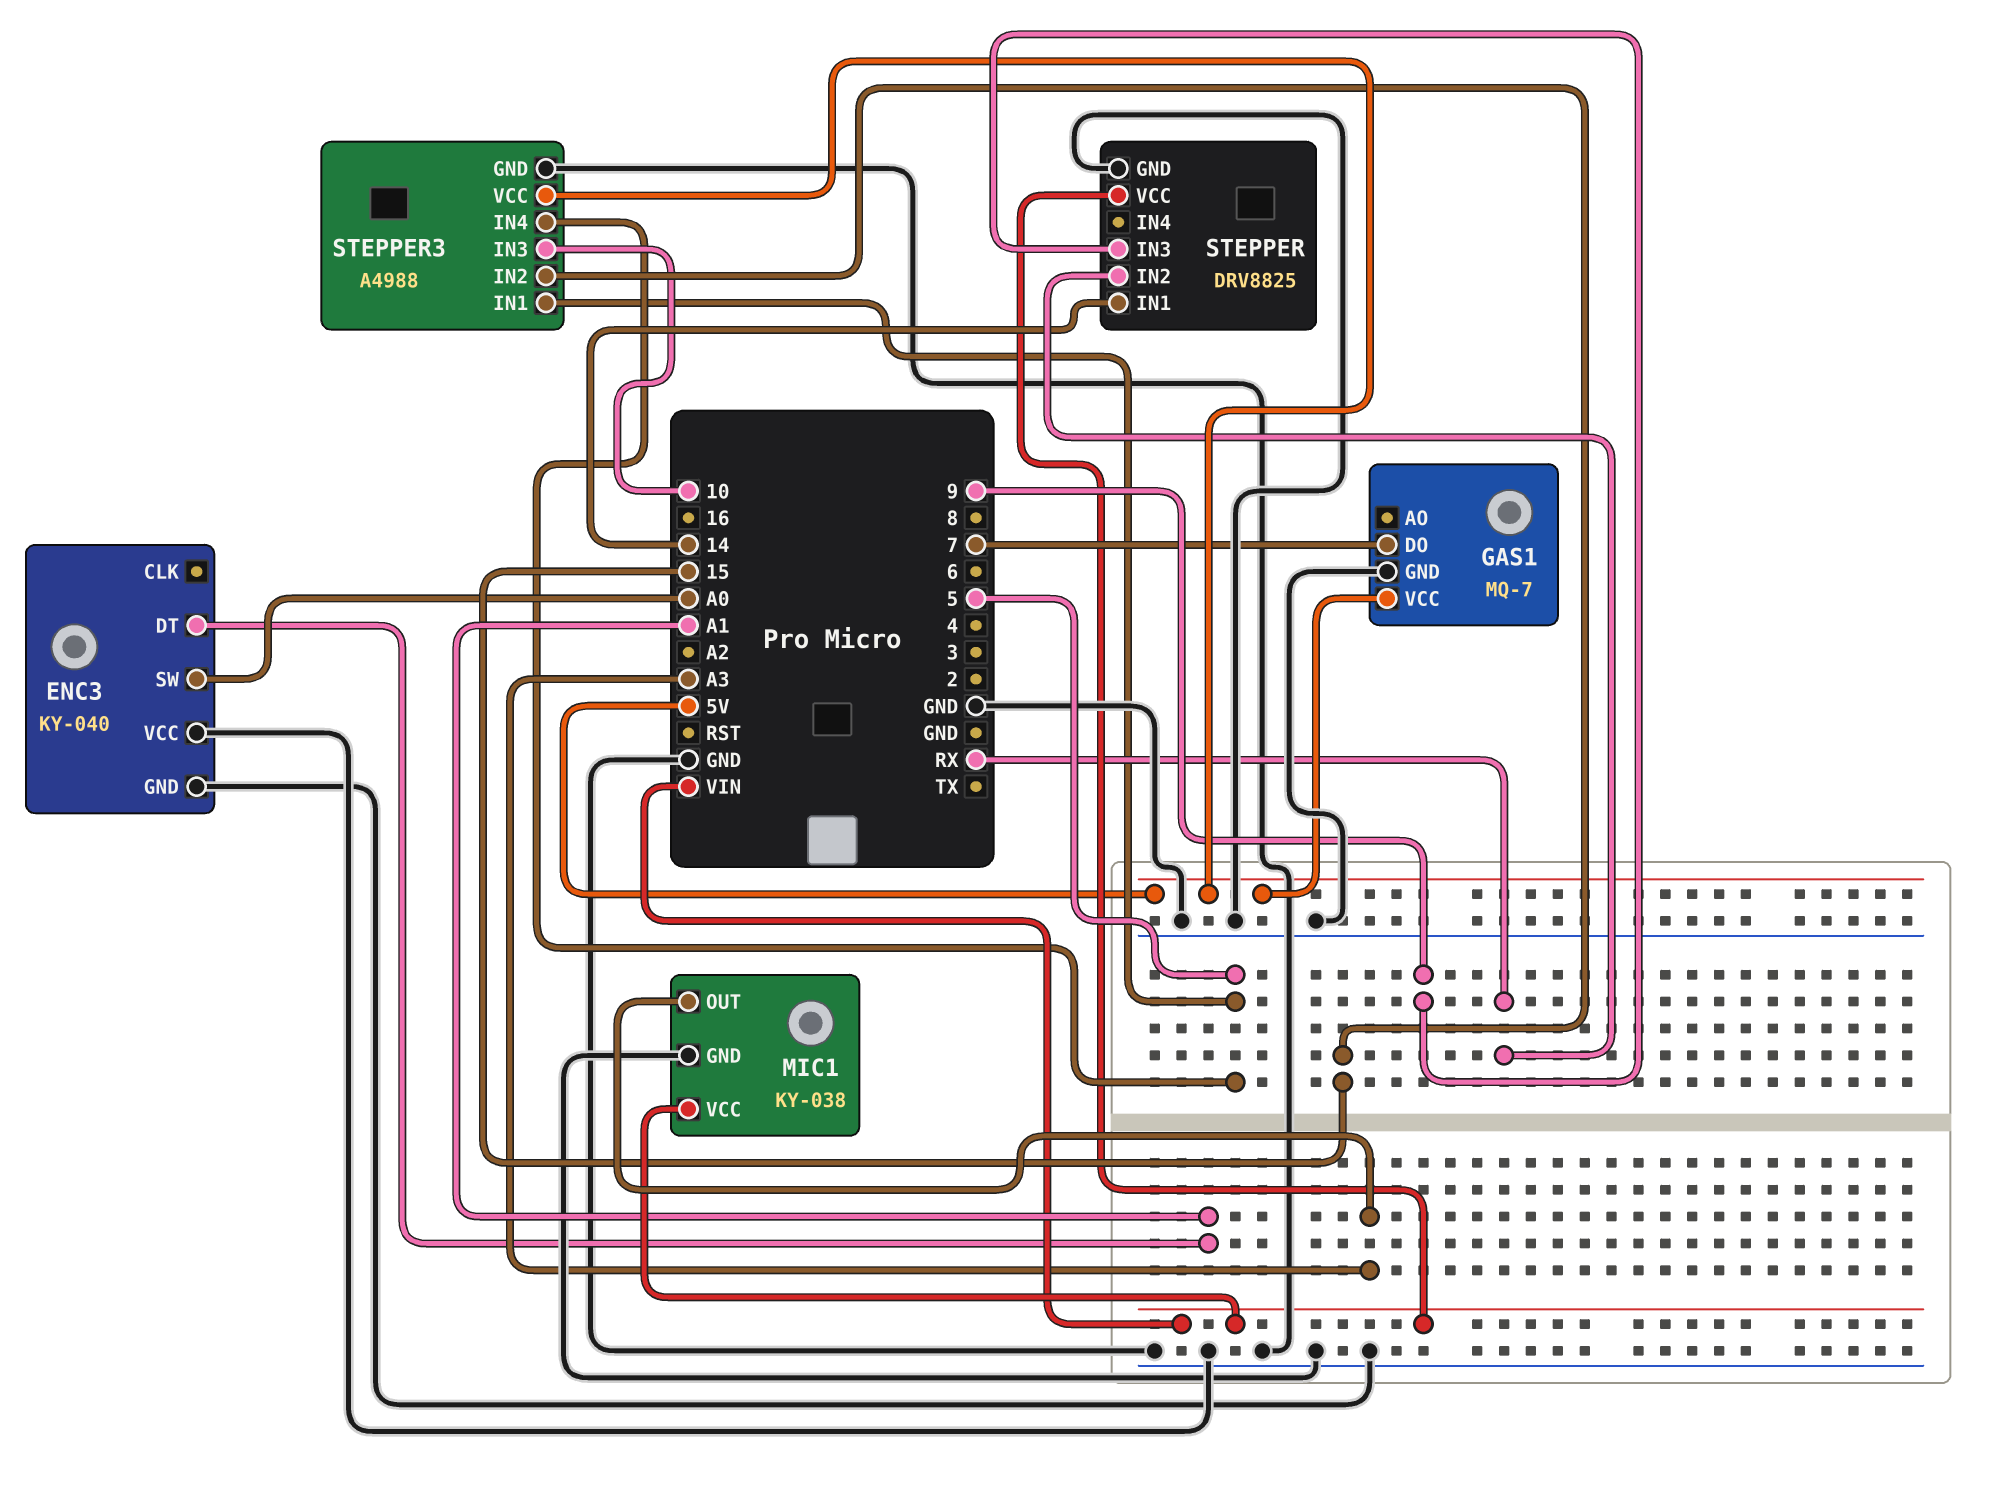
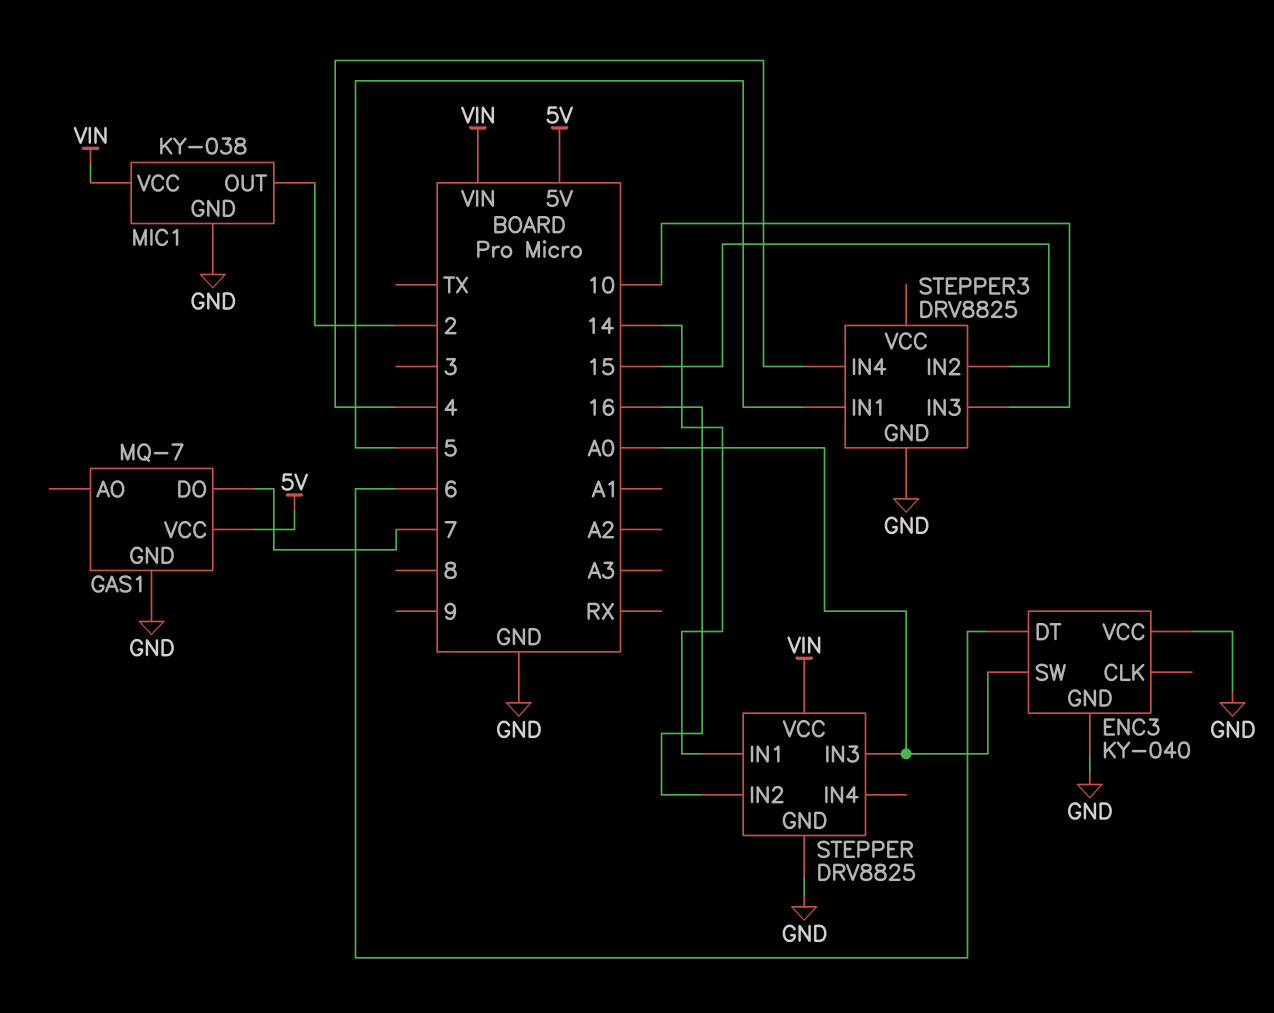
ENC3 pin DT: A1 -> 6
MIC1 pin OUT: A3 -> 2
STEPPER pin IN2: RX -> 16
STEPPER pin IN3: 9 -> A0
STEPPER3: A4988 -> DRV8825
STEPPER3 pin IN4: 5 -> 4
STEPPER3 pin VCC: 5V -> none

